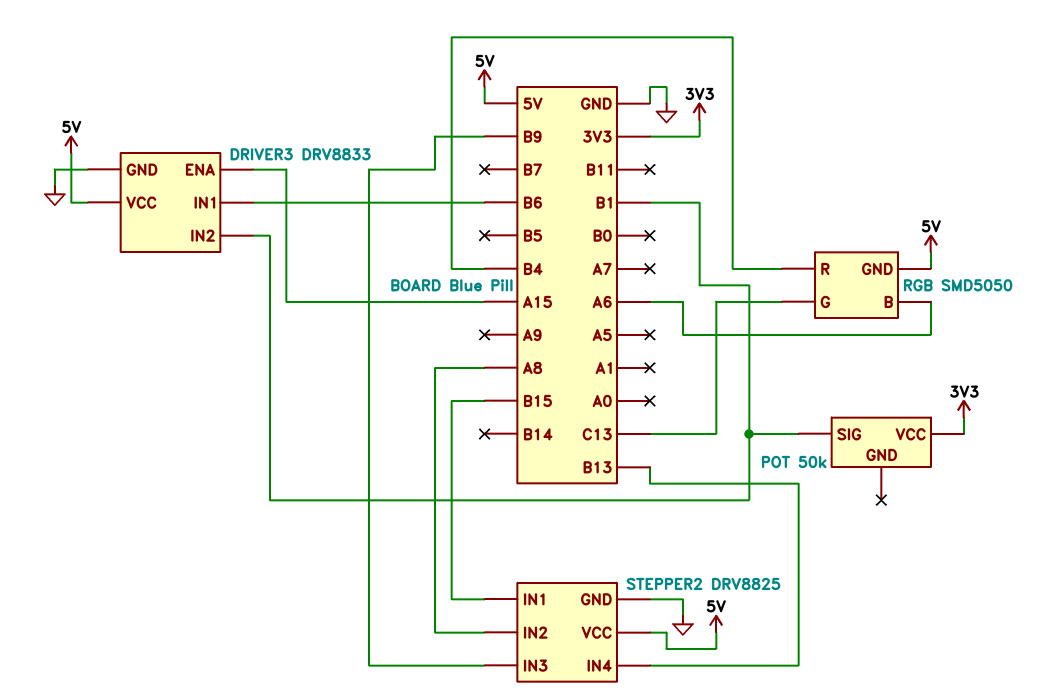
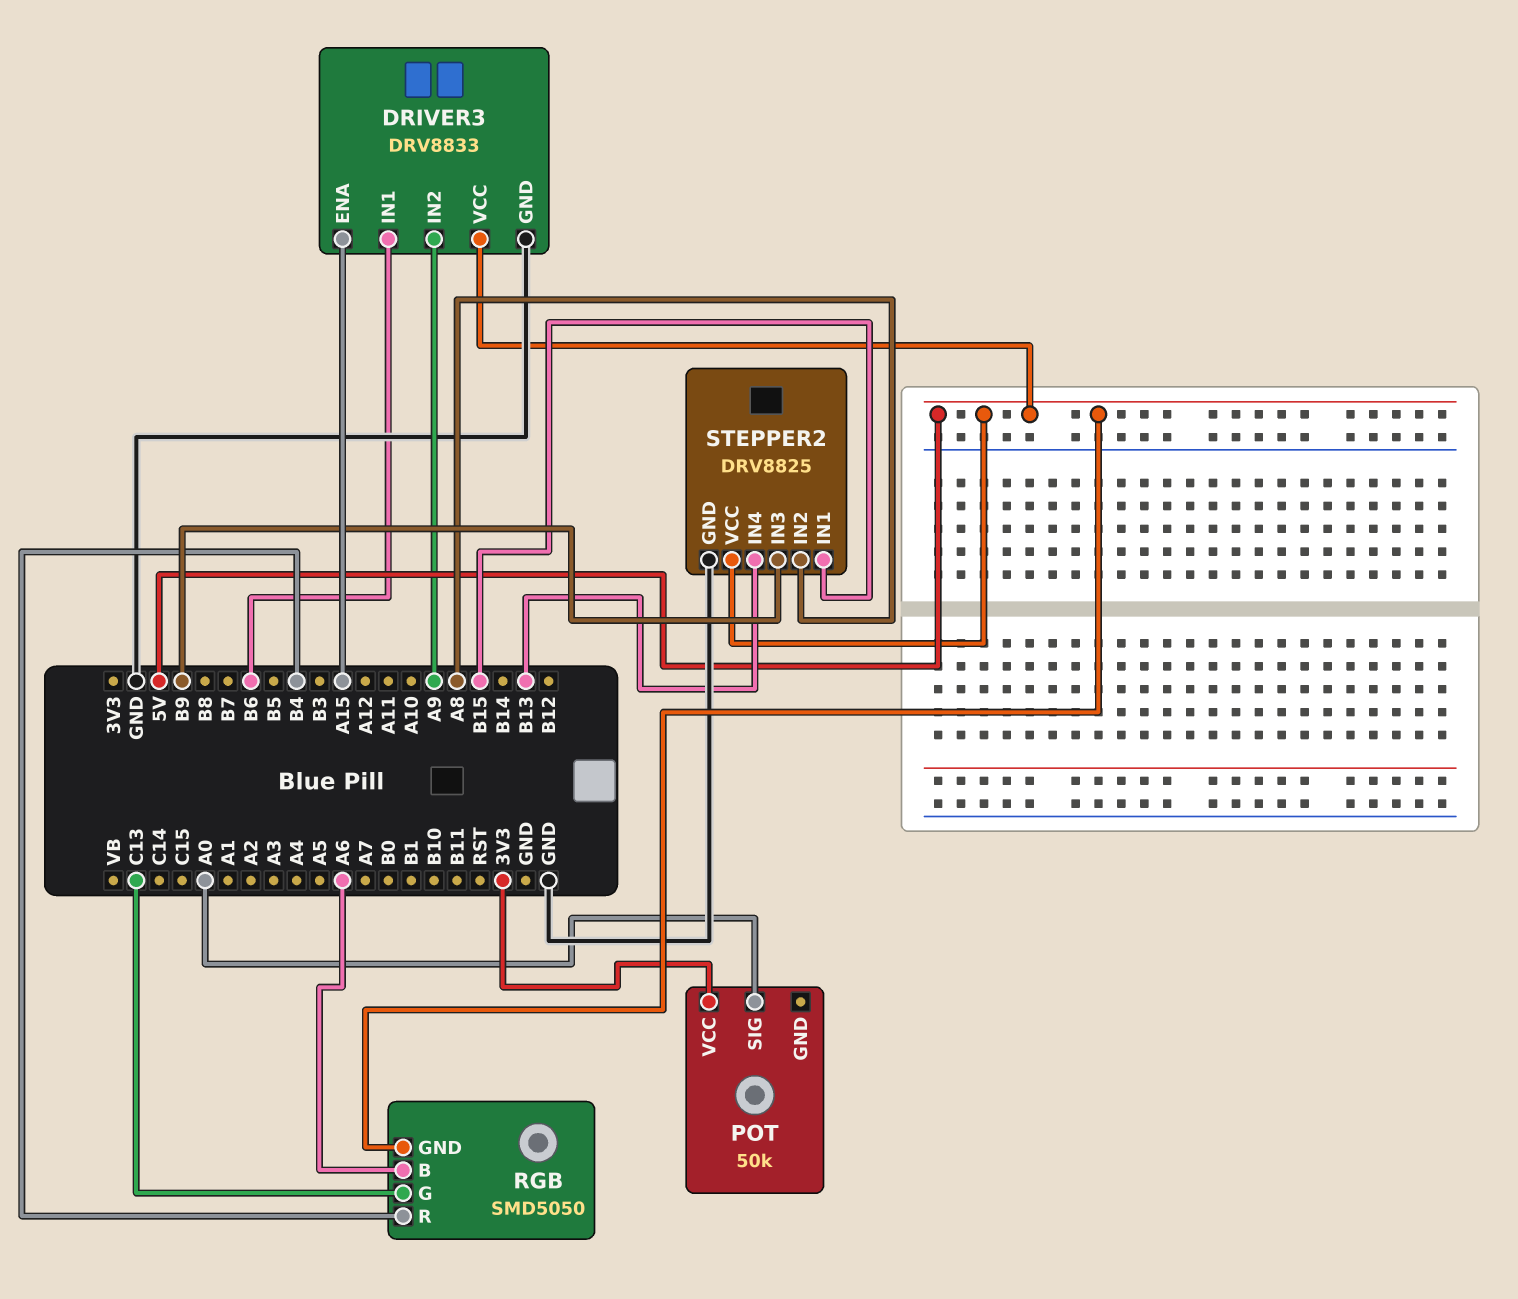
DRIVER3 pin IN2: B1 -> A9
POT pin SIG: B1 -> A0

